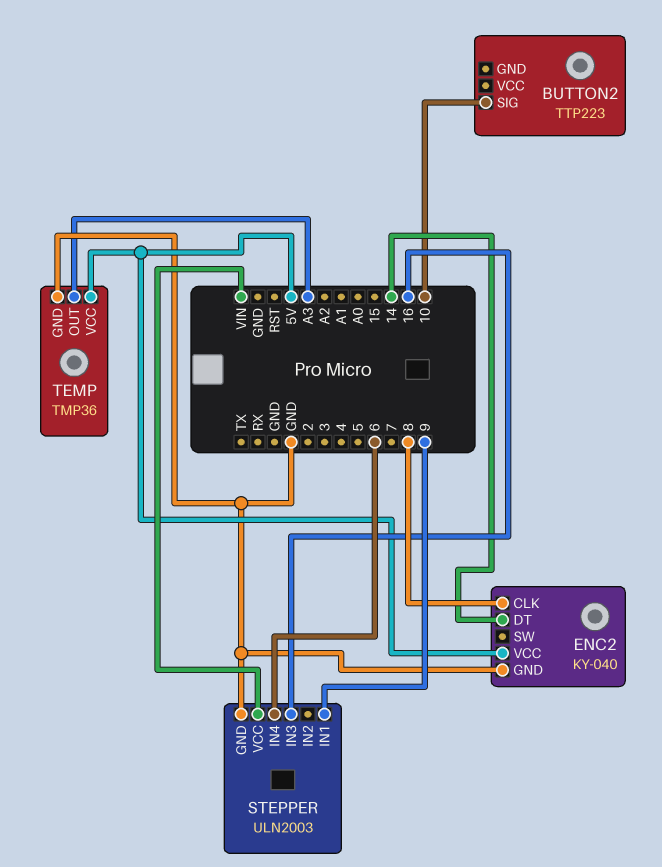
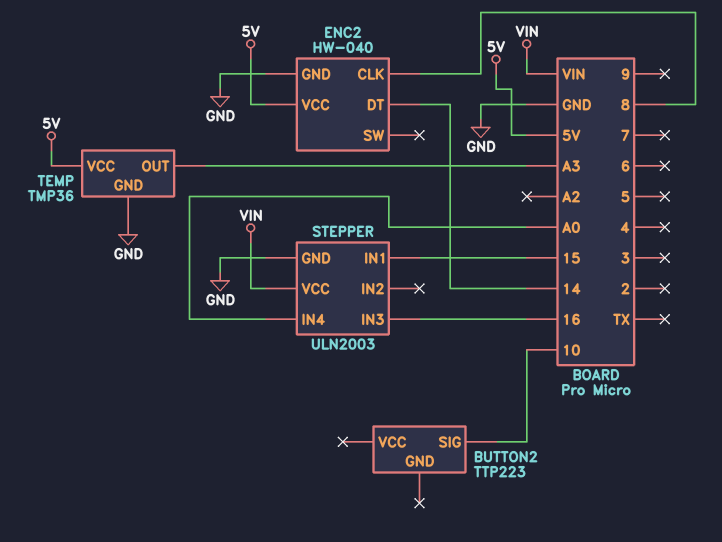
ENC2: KY-040 -> HW-040
STEPPER pin IN1: 9 -> 15
STEPPER pin IN4: 6 -> A0

